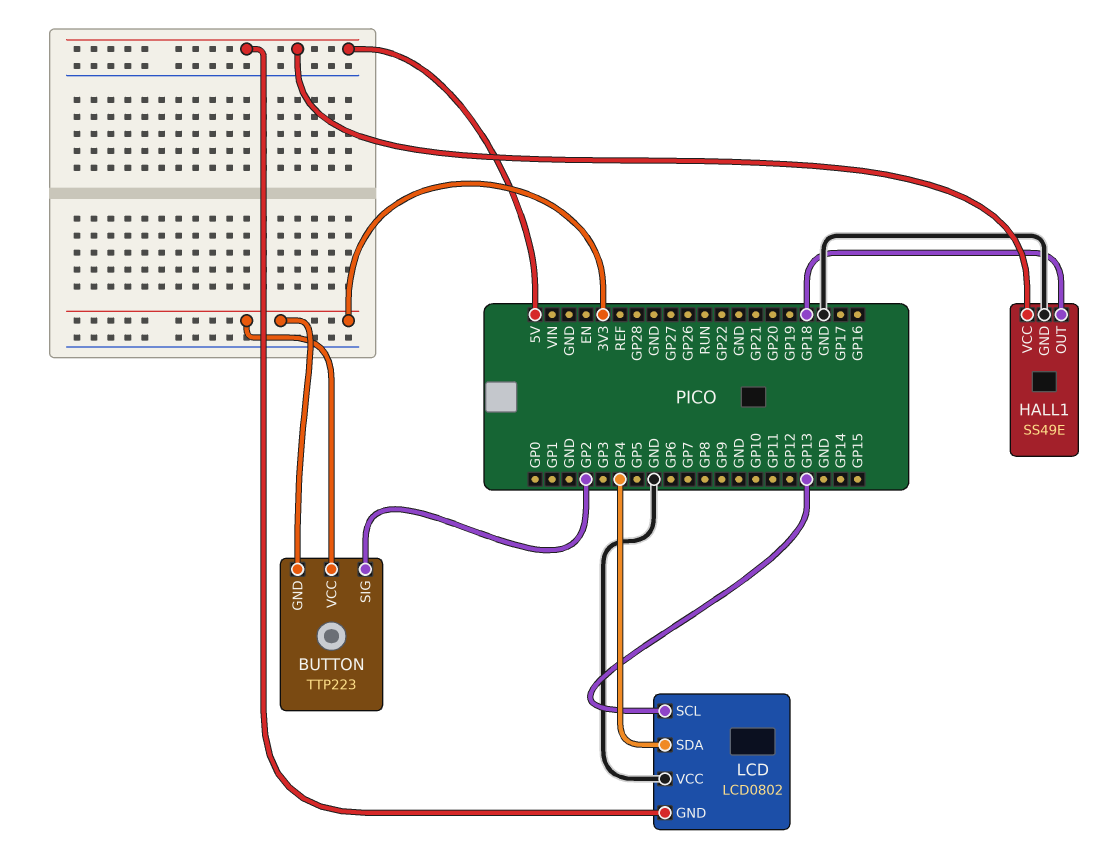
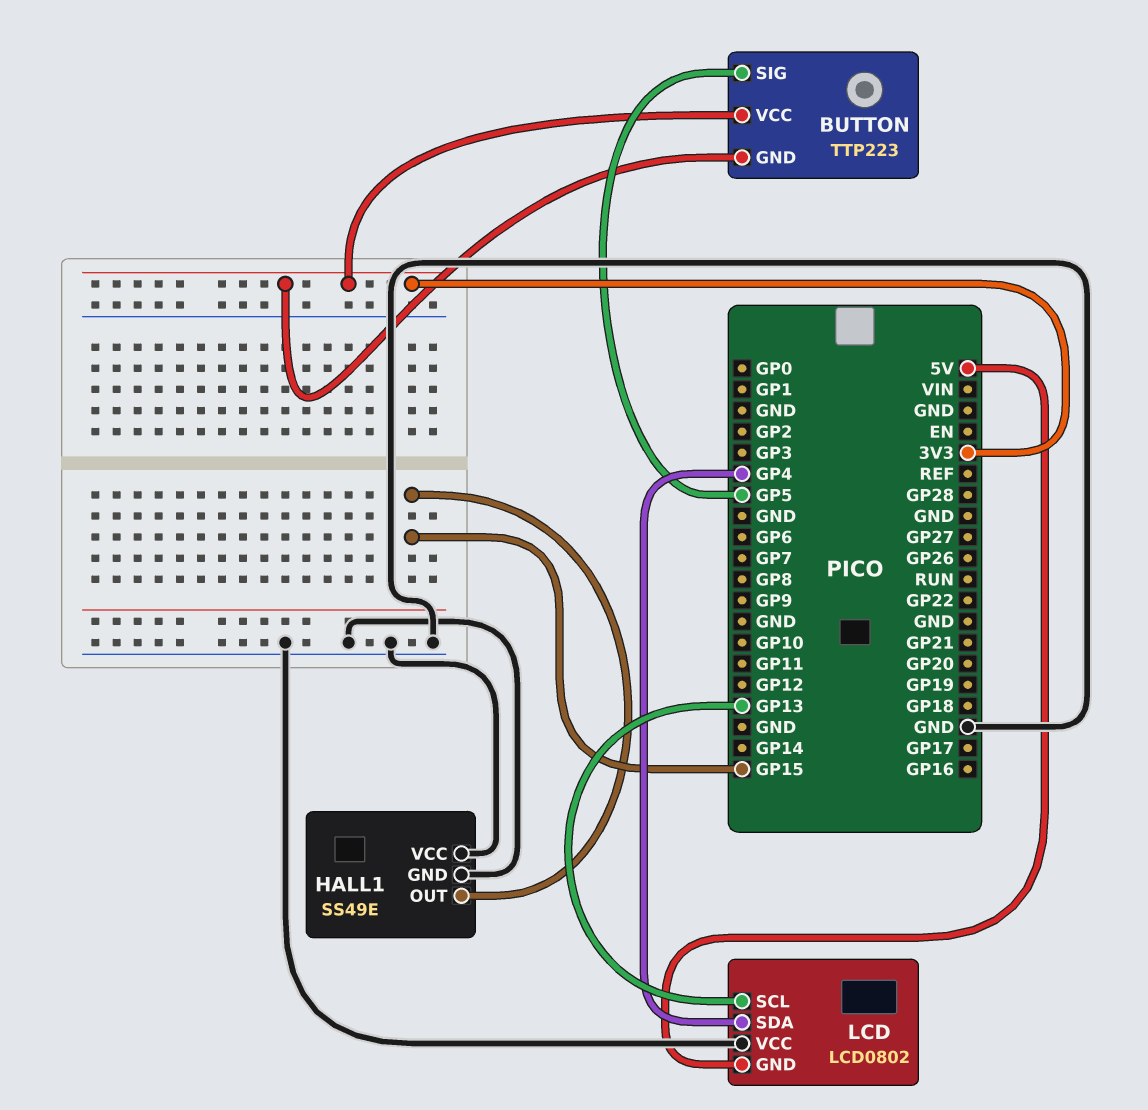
BUTTON pin SIG: GP2 -> GP5
HALL1 pin OUT: GP18 -> GP15
HALL1 pin VCC: 5V -> GND

